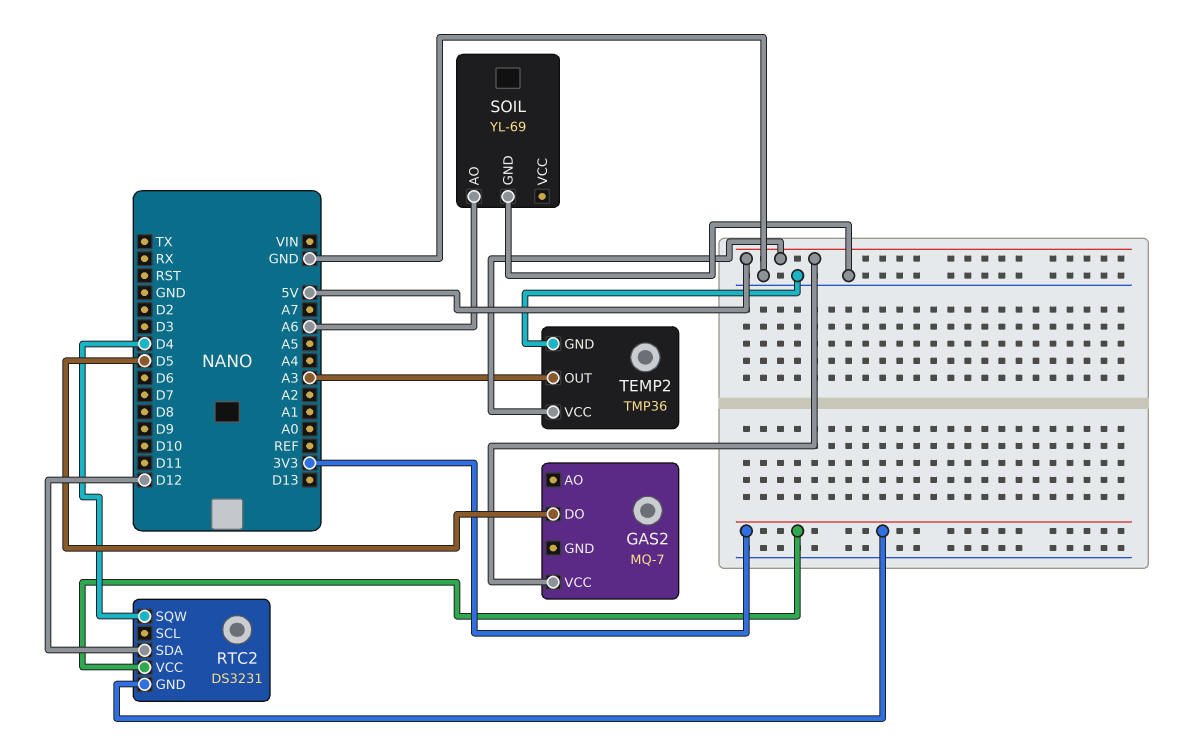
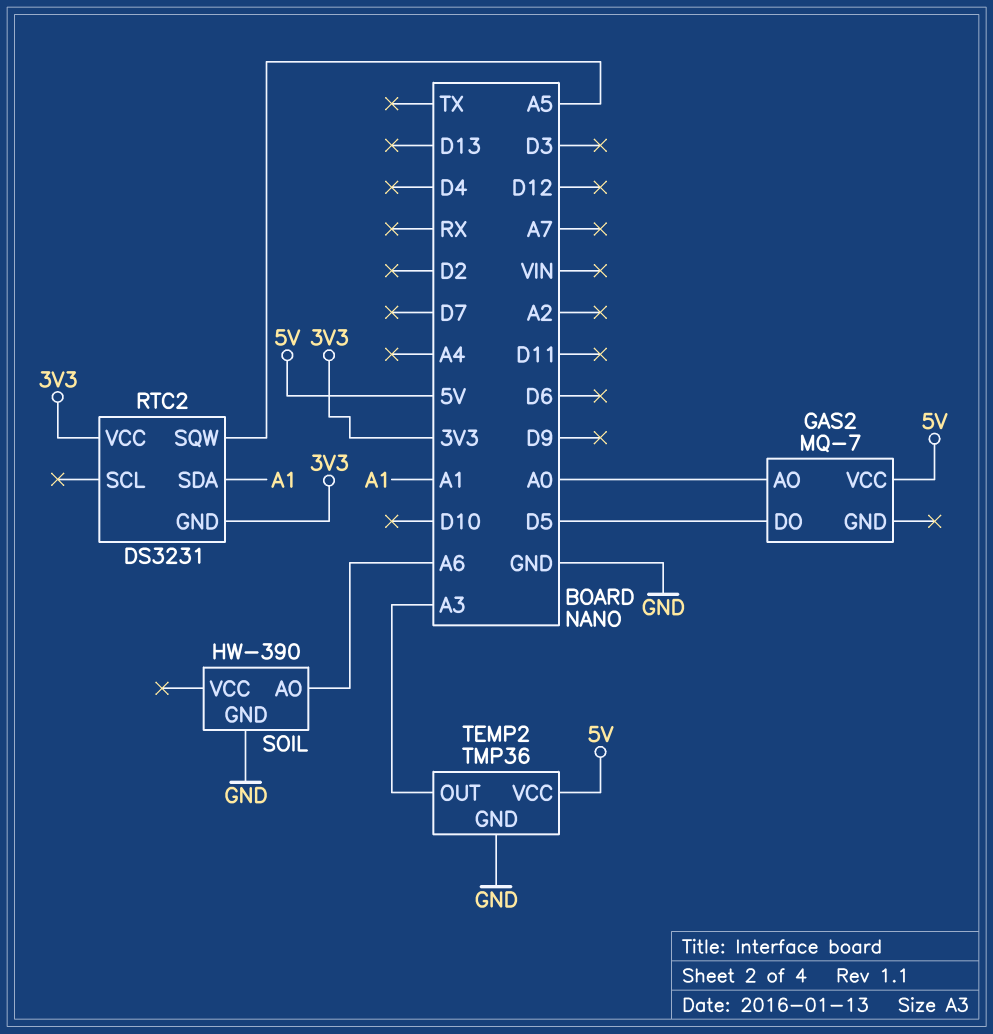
GAS2 pin AO: none -> A0
RTC2 pin SDA: D12 -> A1
RTC2 pin SQW: D4 -> A5
SOIL: YL-69 -> HW-390

